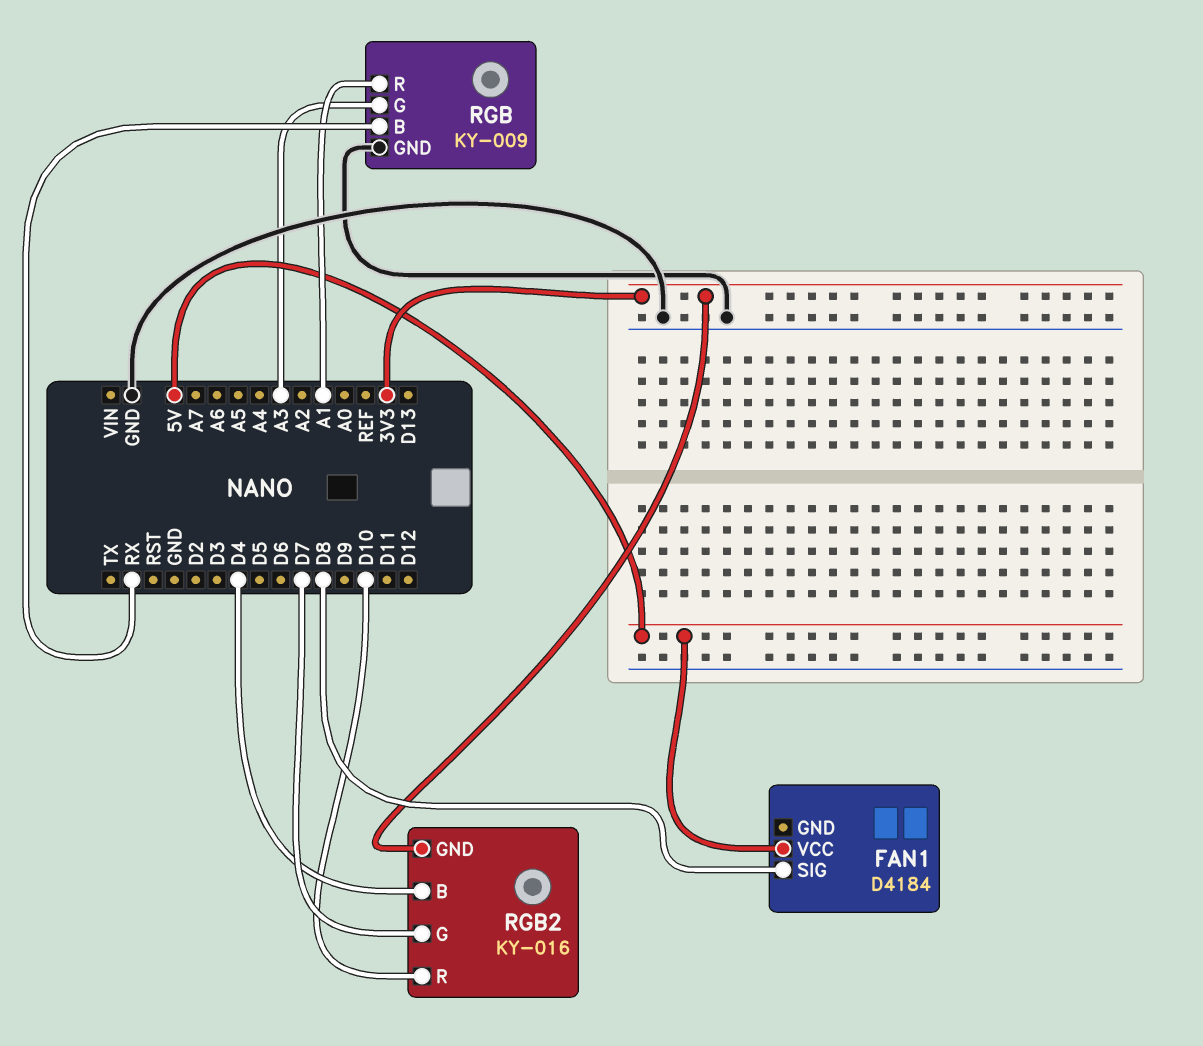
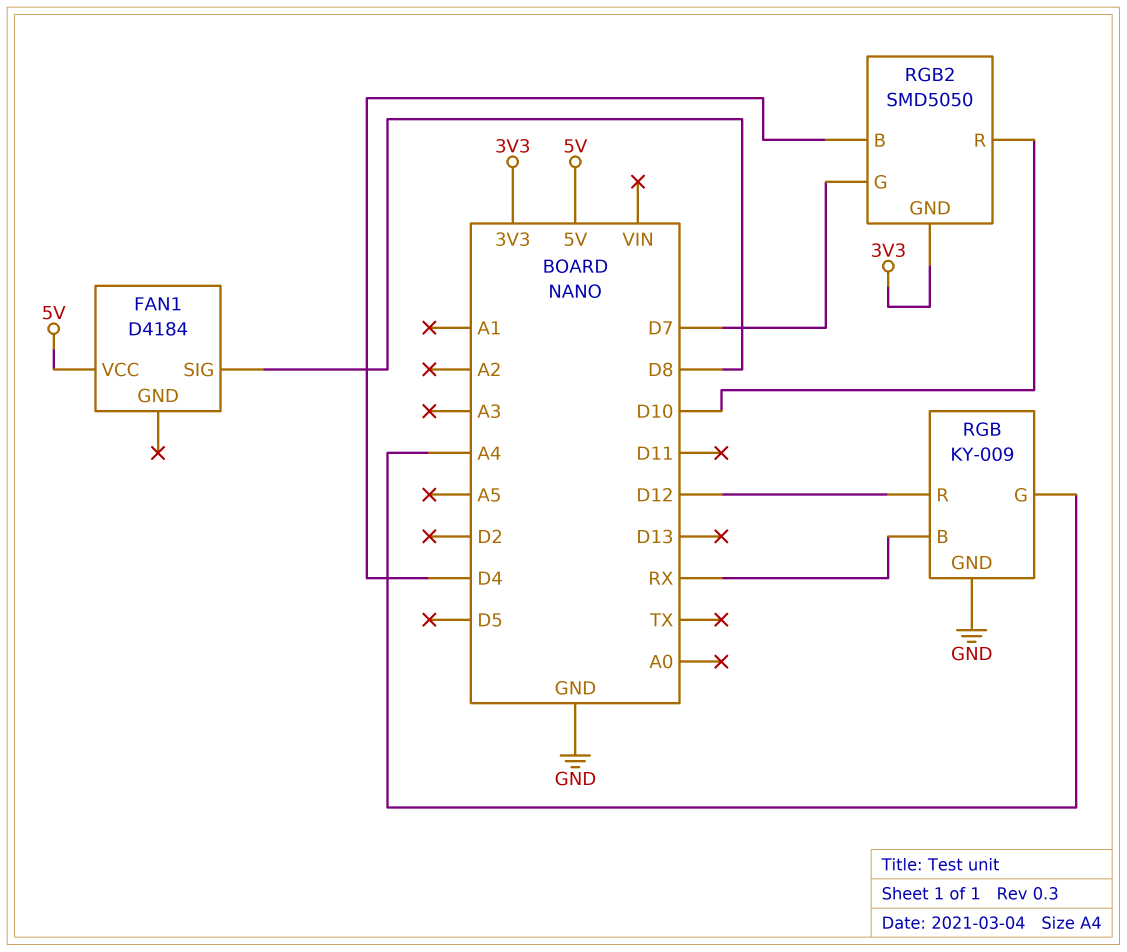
RGB pin G: A3 -> A4
RGB pin R: A1 -> D12
RGB2: KY-016 -> SMD5050

